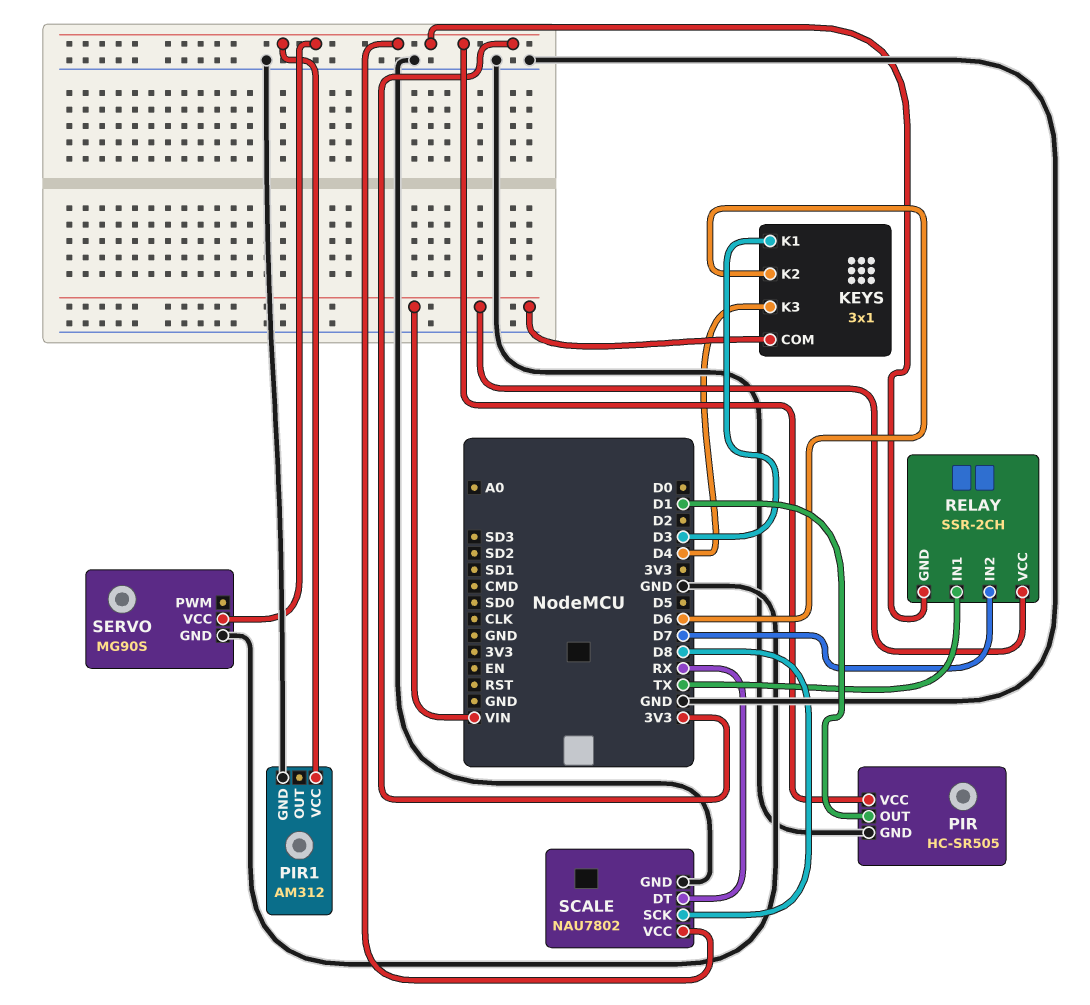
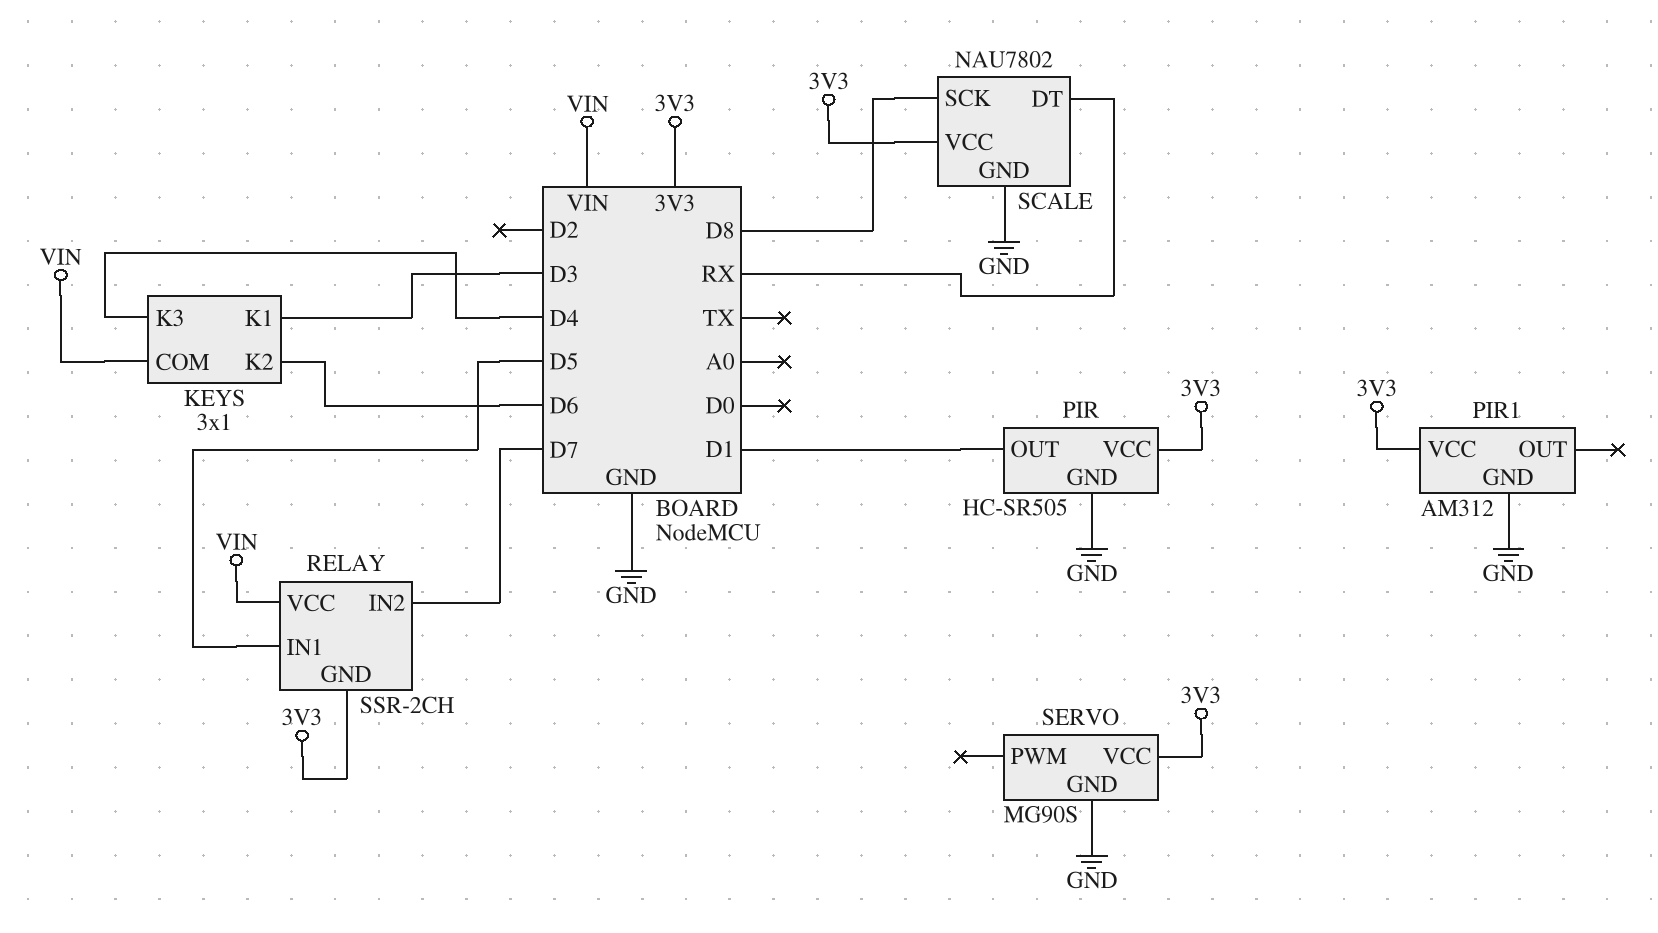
RELAY pin IN1: TX -> D5

